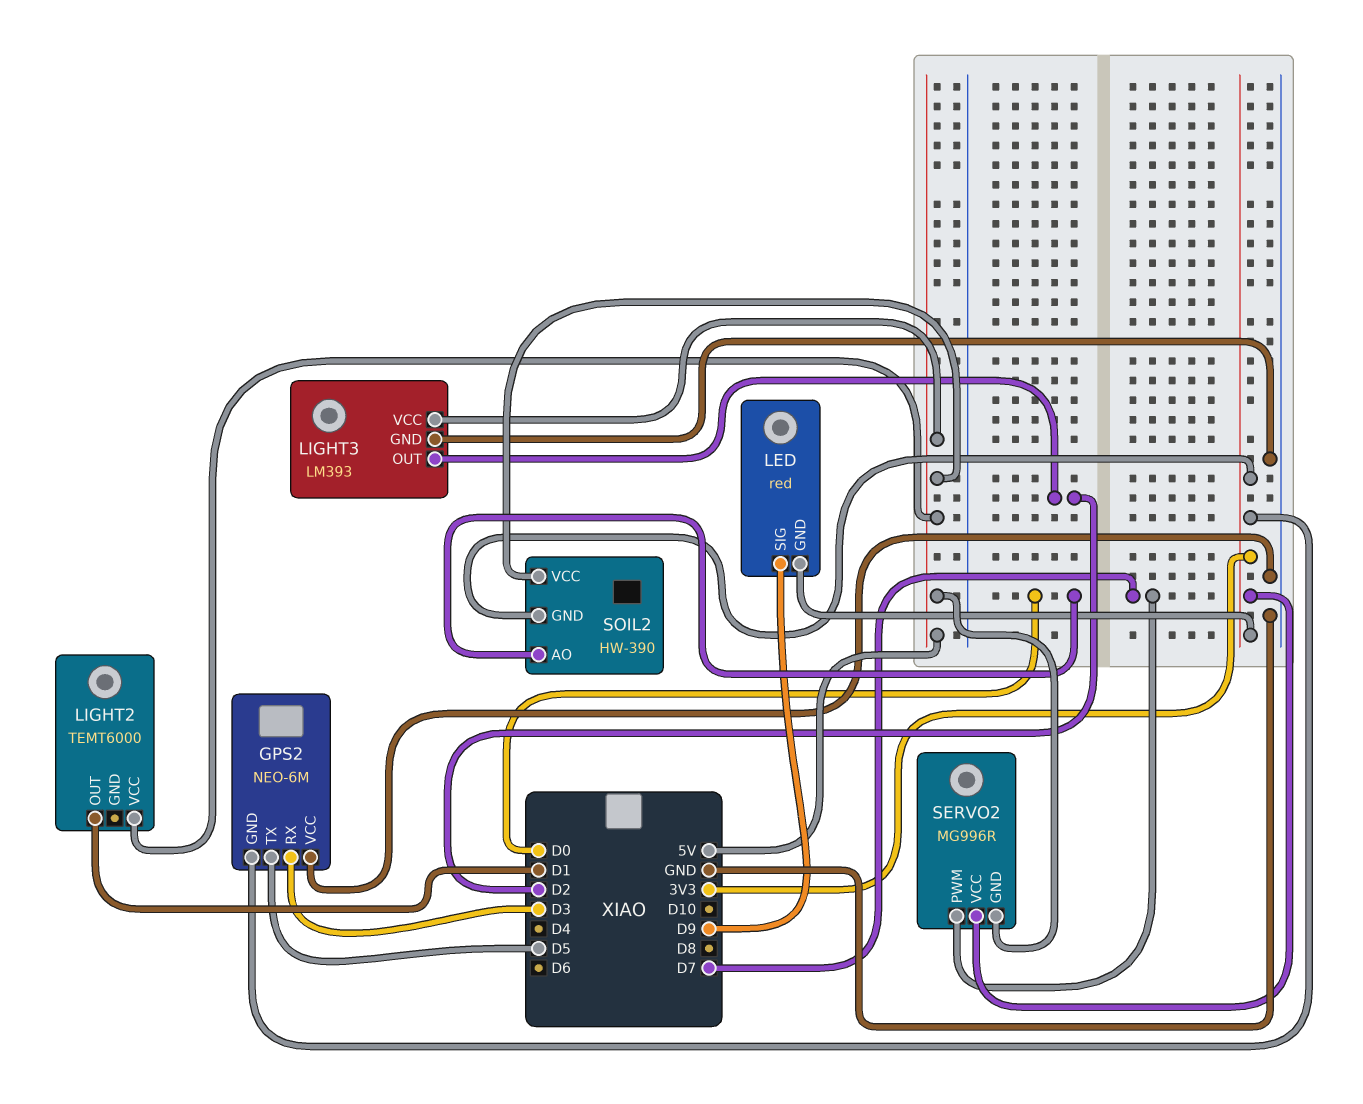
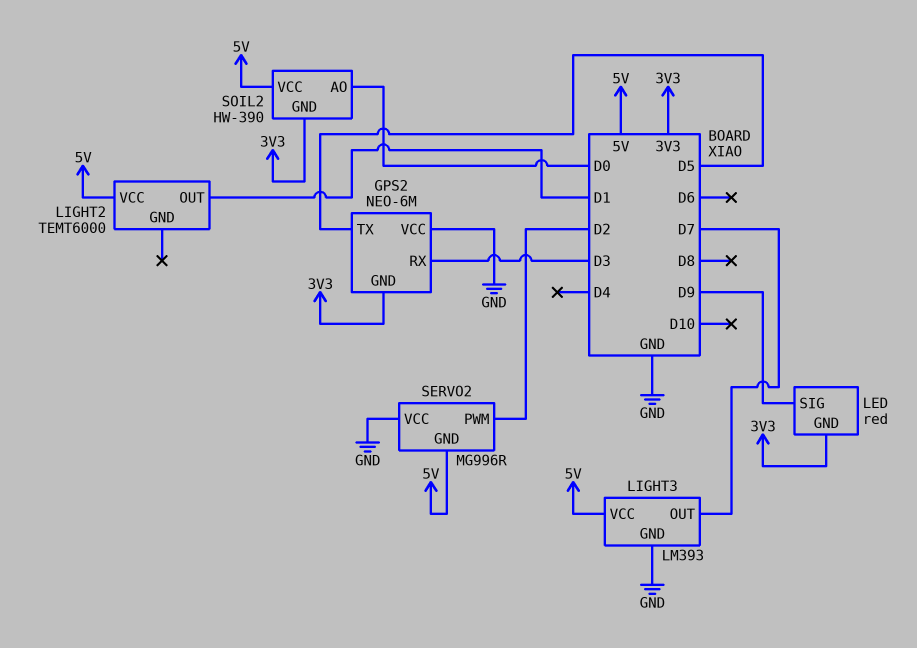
LIGHT3 pin OUT: D2 -> D7
SERVO2 pin PWM: D7 -> D2
SERVO2 pin VCC: 3V3 -> GND

